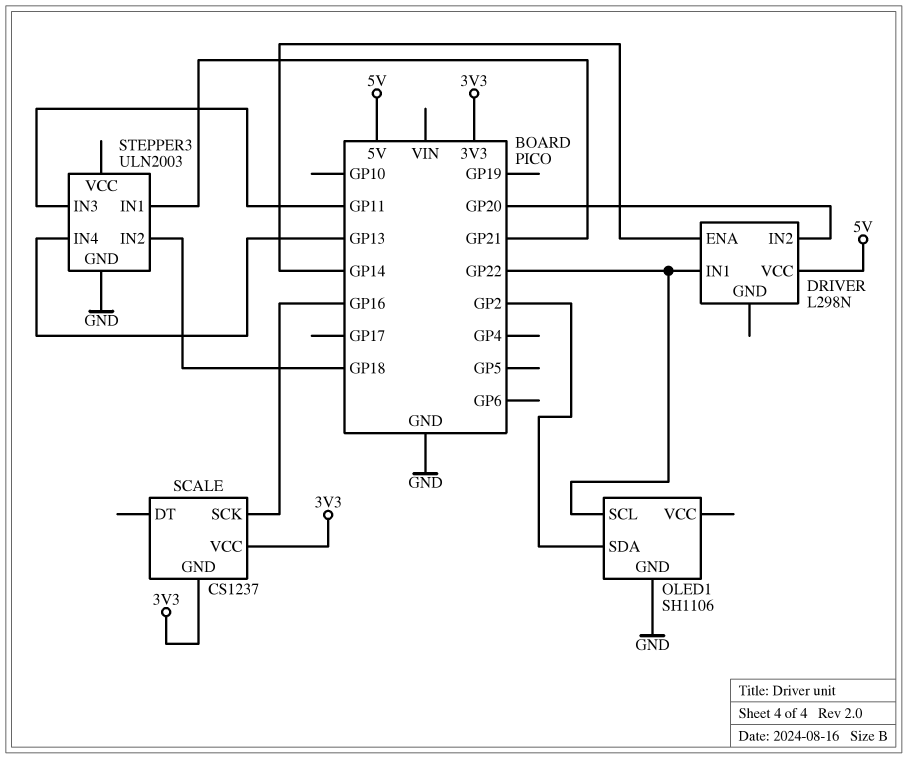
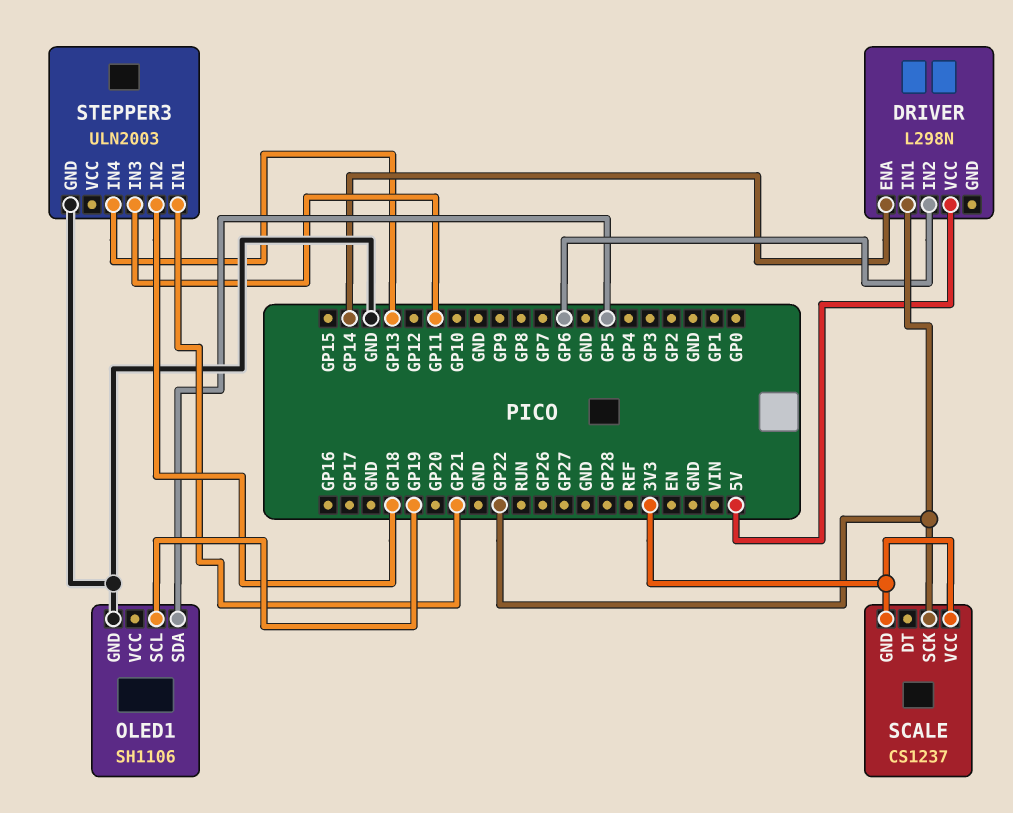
DRIVER pin IN2: GP20 -> GP6
OLED1 pin SCL: GP22 -> GP19
OLED1 pin SDA: GP2 -> GP5
SCALE pin SCK: GP16 -> GP22

